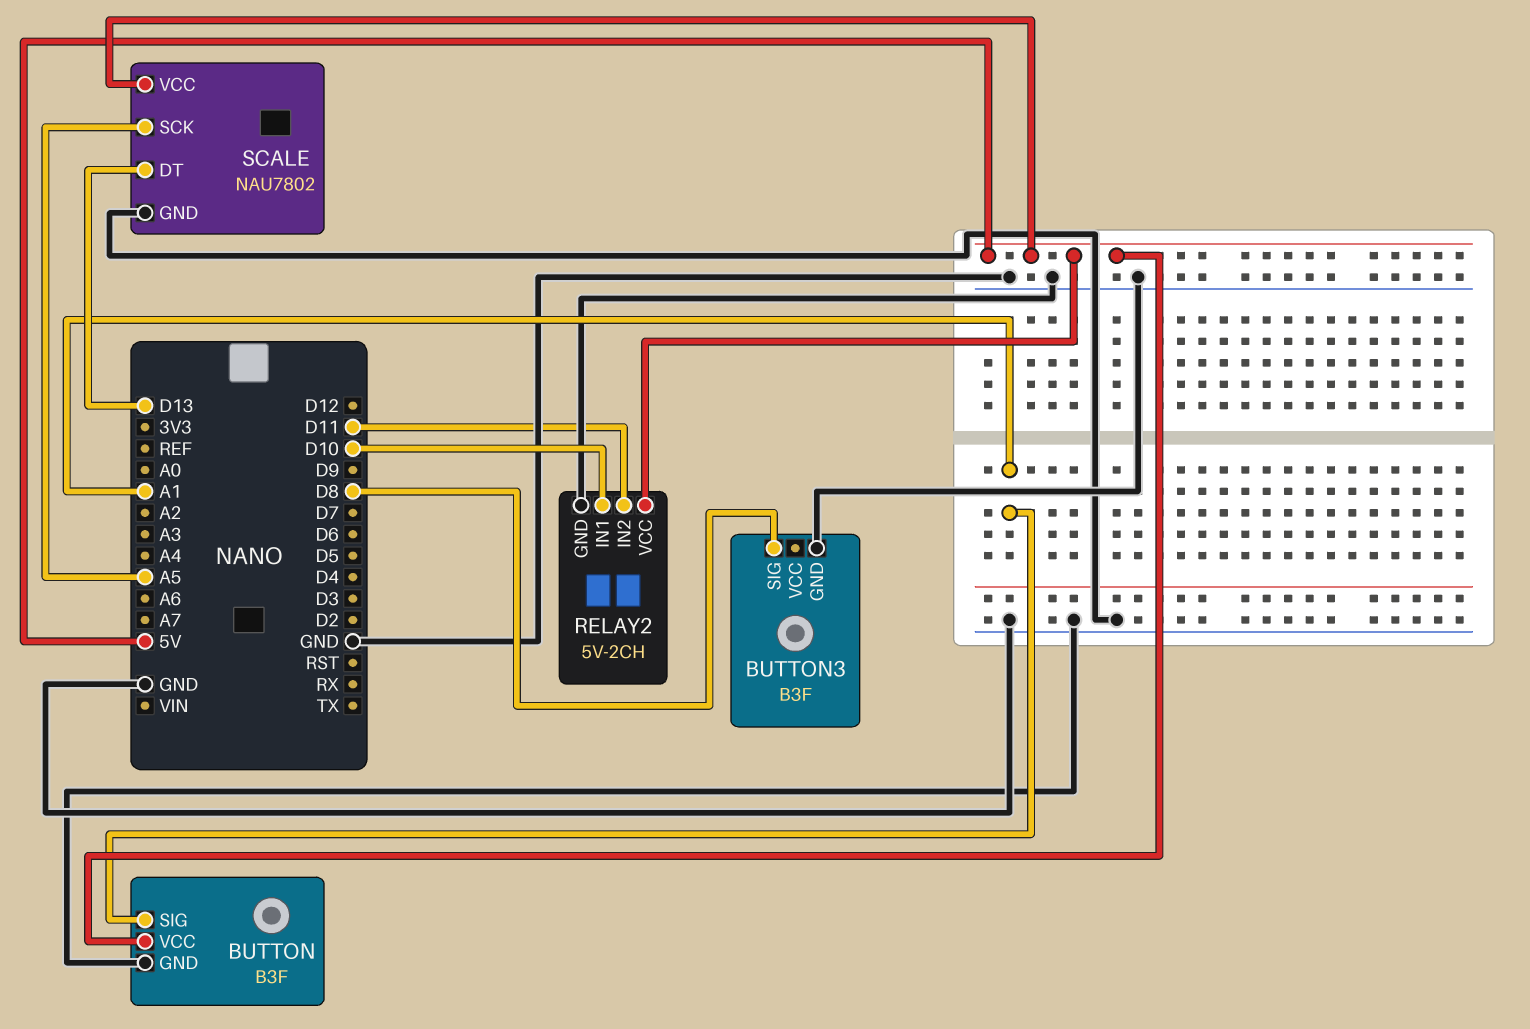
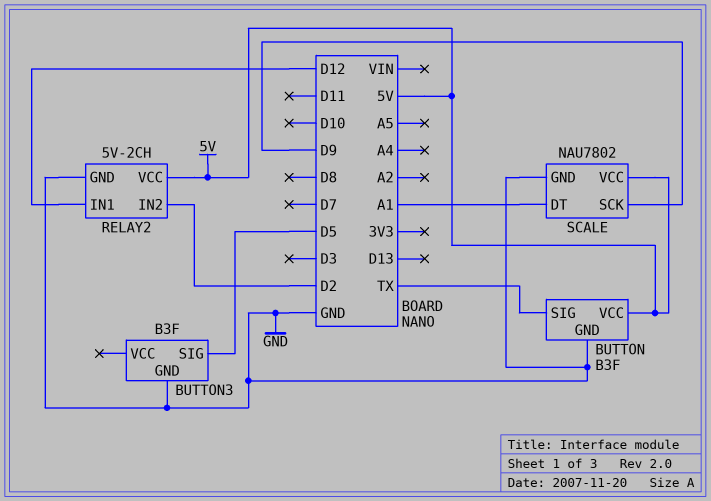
BUTTON pin SIG: A1 -> TX
BUTTON3 pin SIG: D8 -> D5
RELAY2 pin IN1: D10 -> D12
RELAY2 pin IN2: D11 -> D2
SCALE pin DT: D13 -> A1
SCALE pin SCK: A5 -> D9

